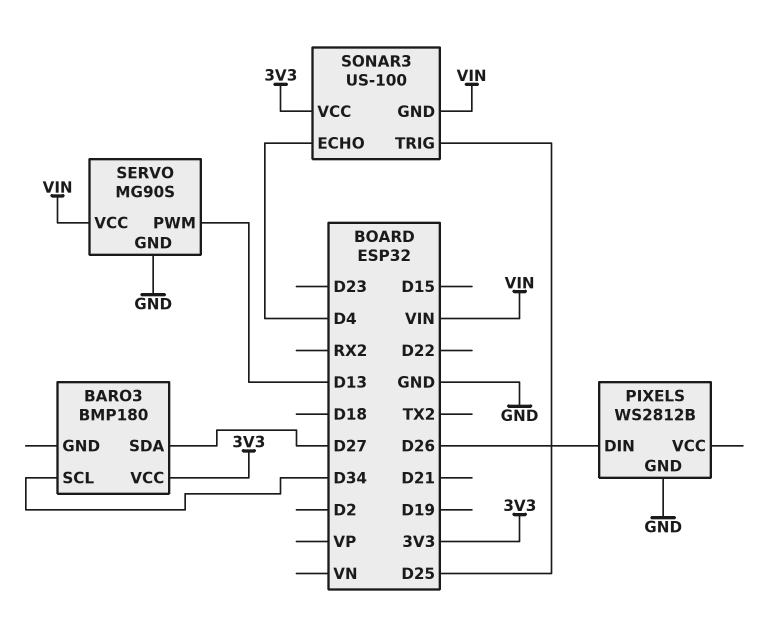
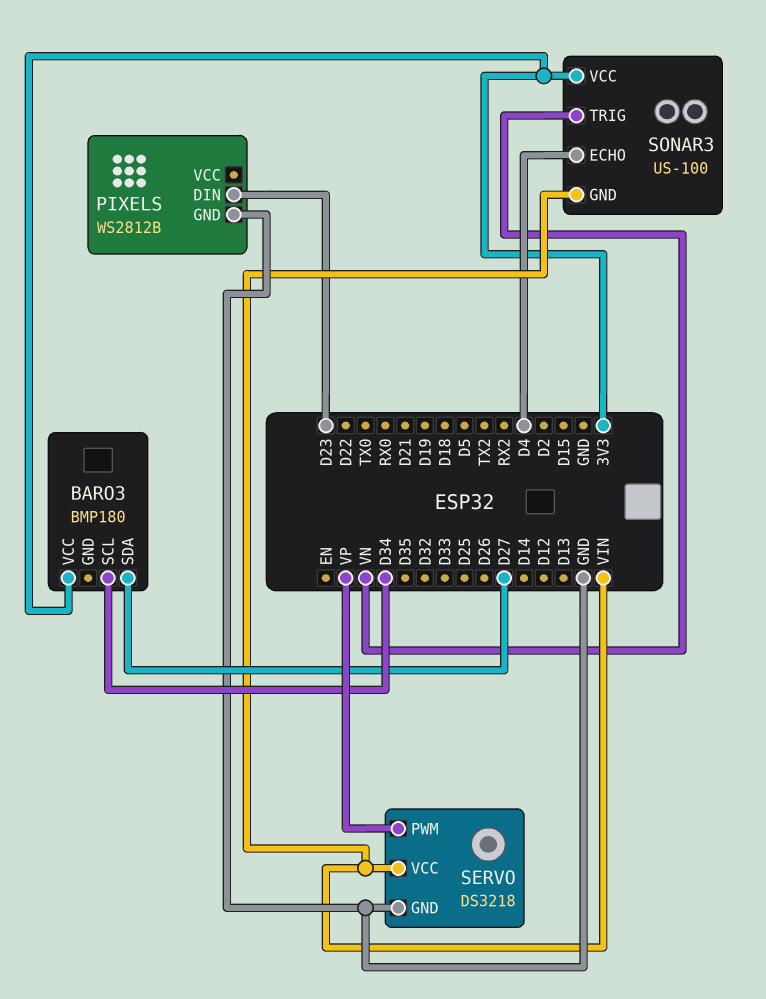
PIXELS pin DIN: D26 -> D23
SERVO: MG90S -> DS3218
SERVO pin PWM: D13 -> VP
SONAR3 pin TRIG: D25 -> VN

